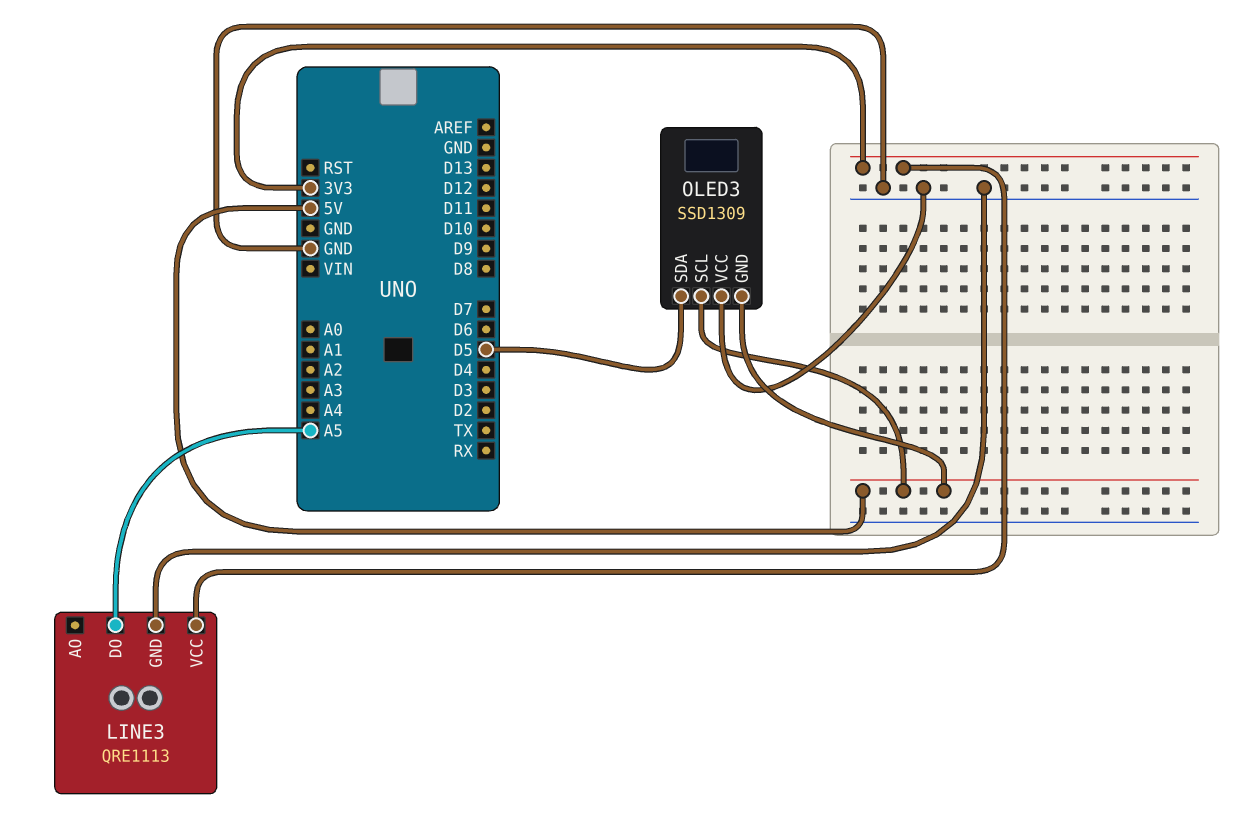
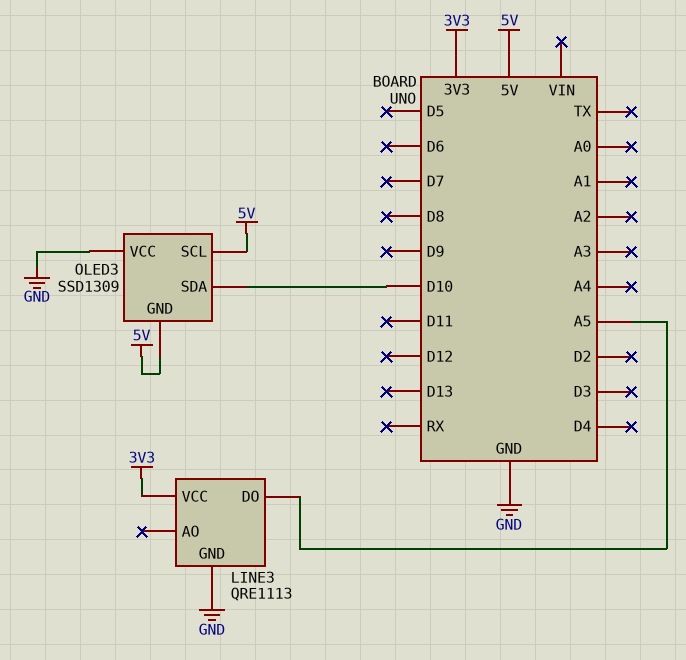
OLED3 pin SDA: D5 -> D10

